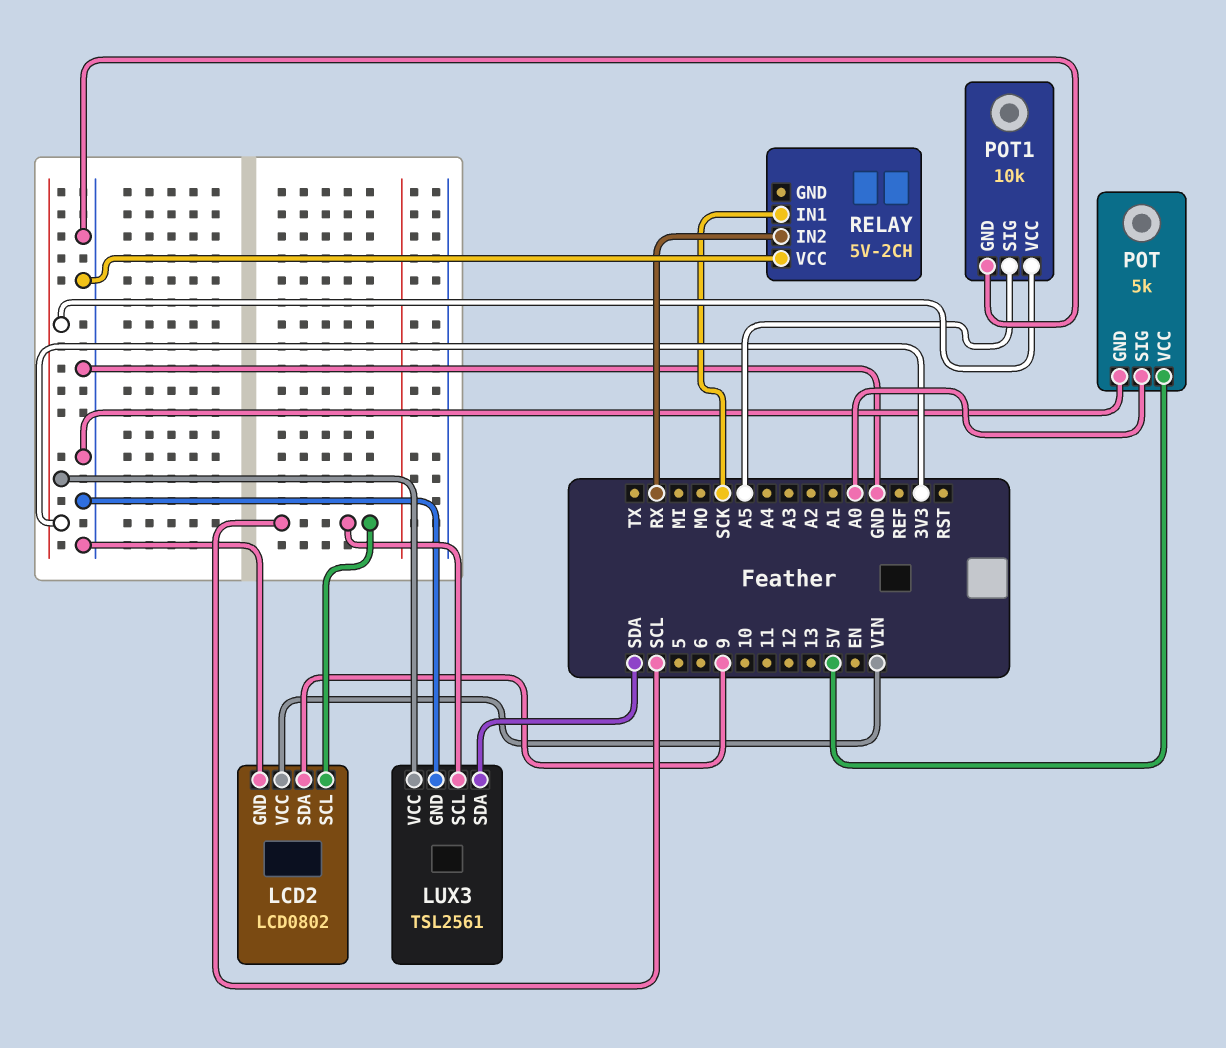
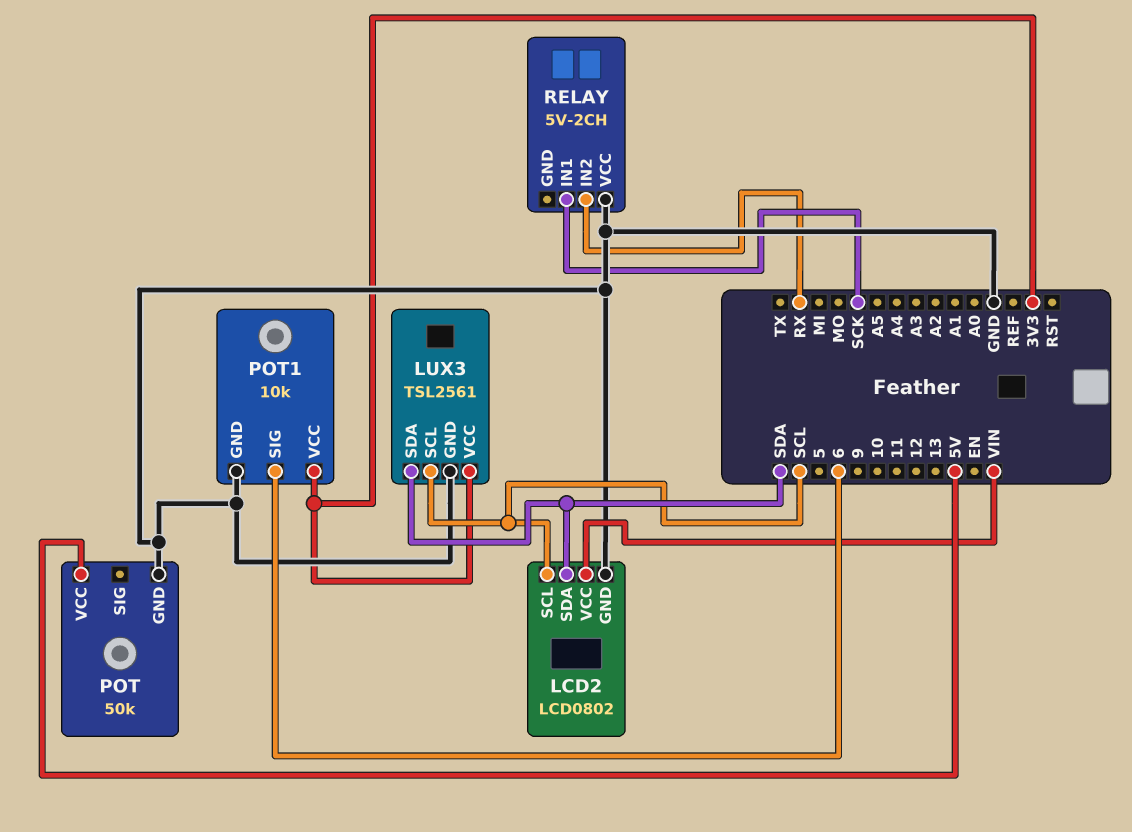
LCD2 pin SDA: 9 -> SDA
POT: 5k -> 50k
POT pin SIG: A0 -> none
POT1 pin SIG: A5 -> 6

